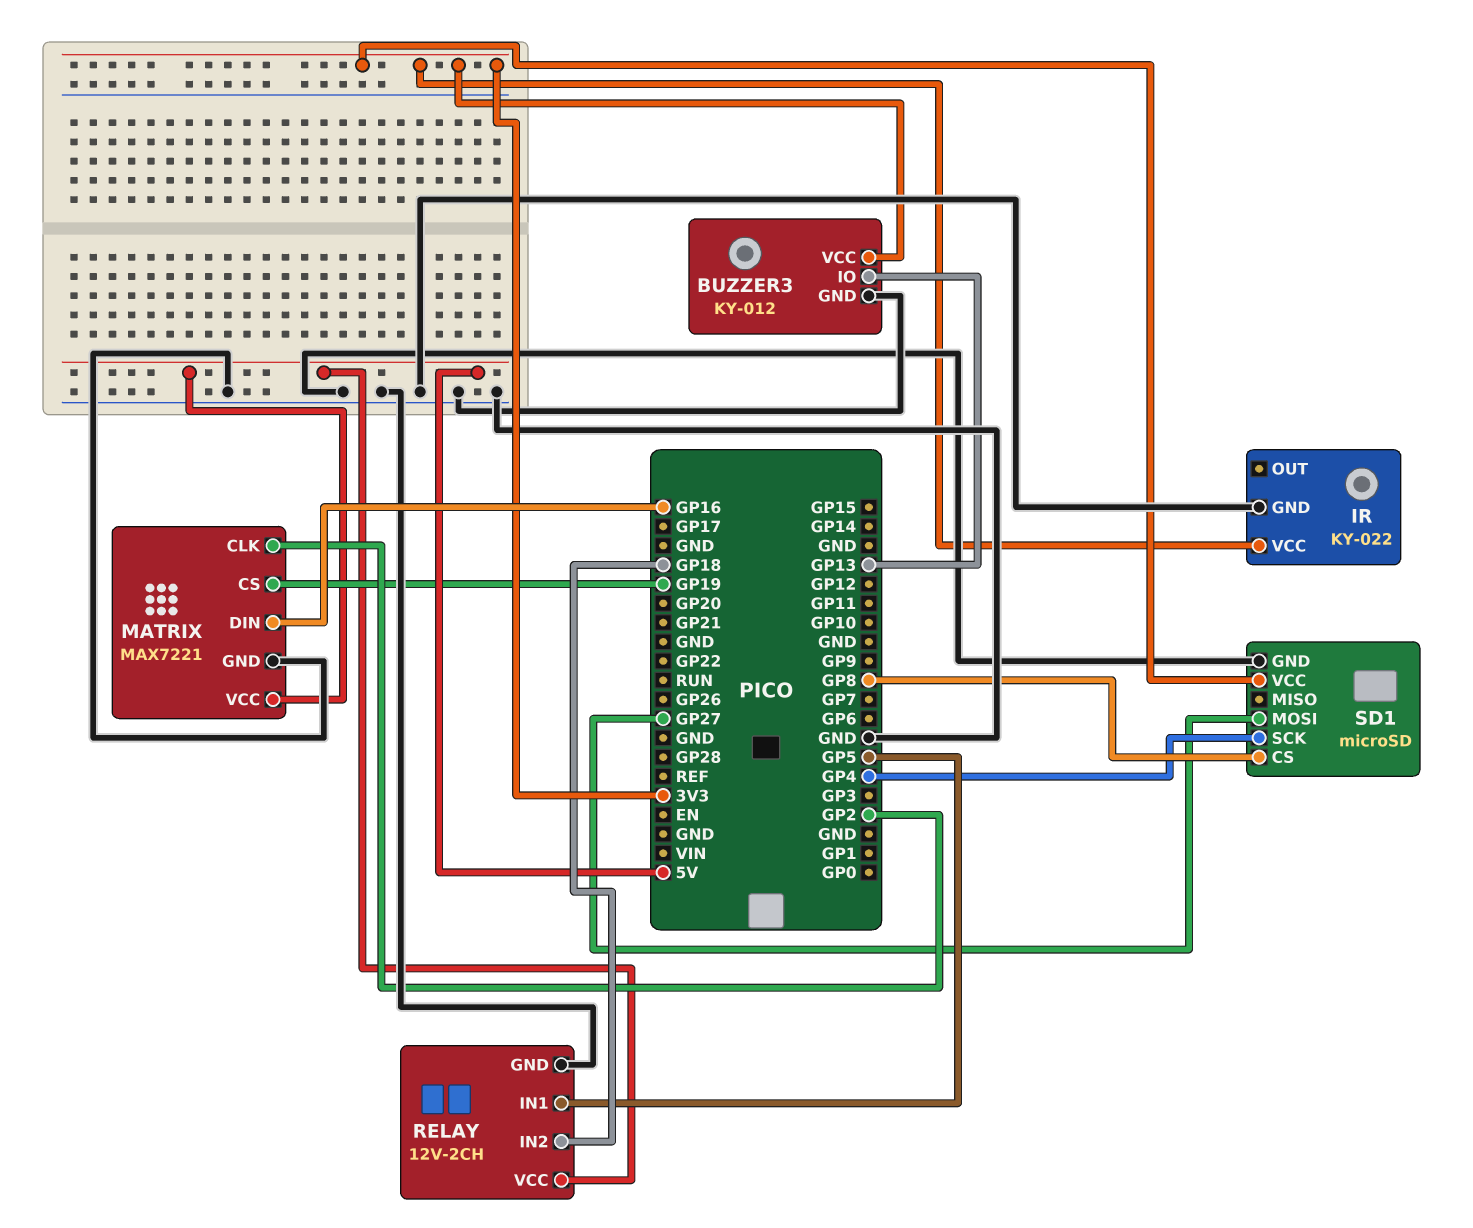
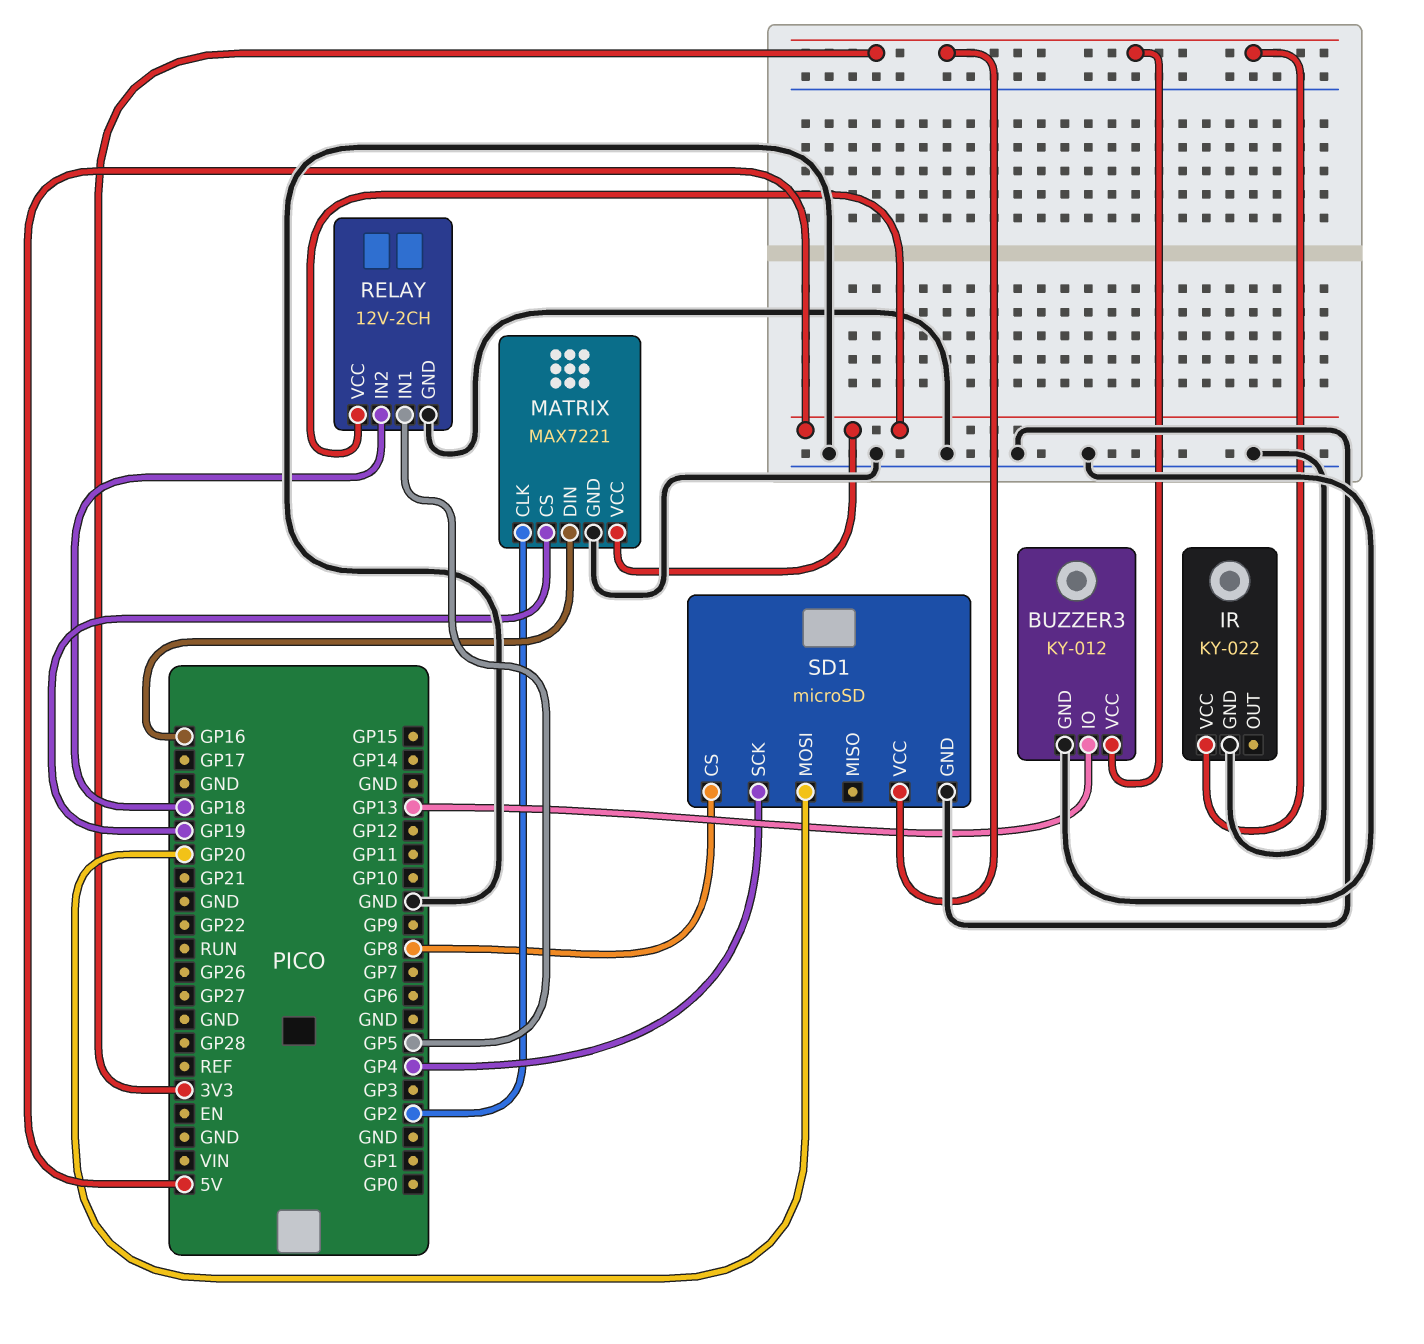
SD1 pin MOSI: GP27 -> GP20

